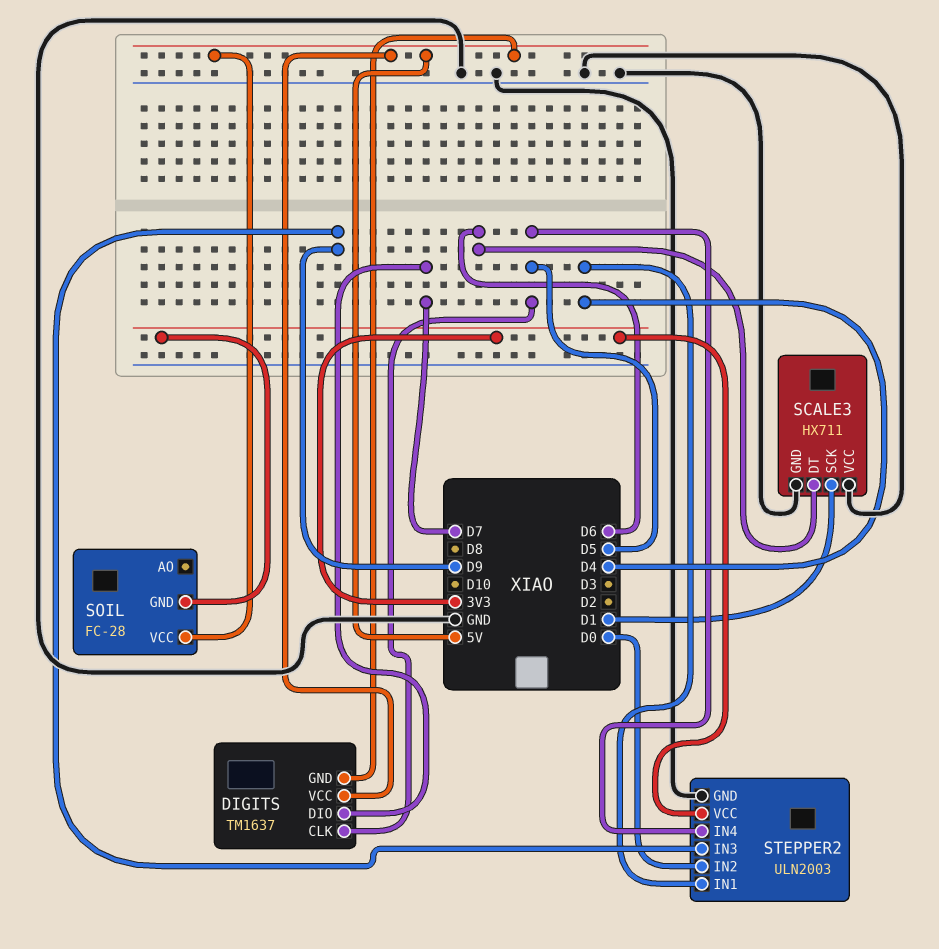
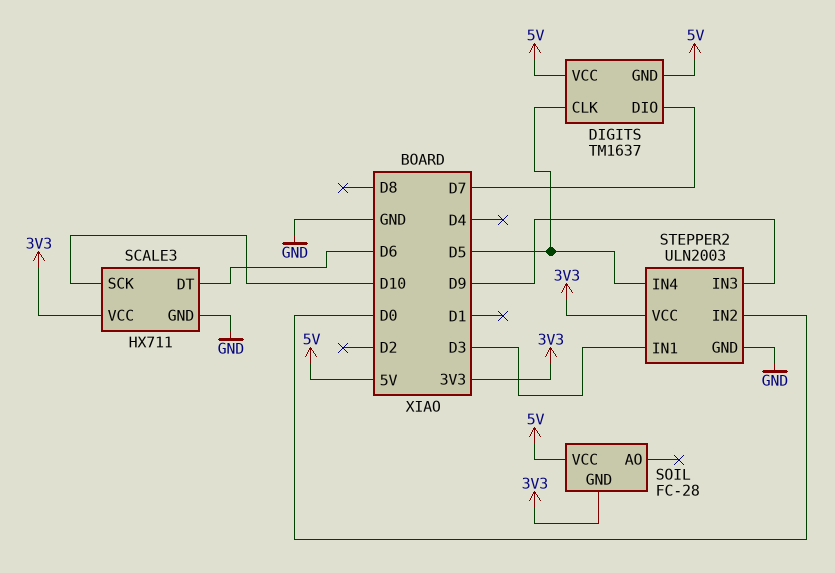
SCALE3 pin SCK: D1 -> D10
SCALE3 pin VCC: GND -> 3V3
STEPPER2 pin IN1: D4 -> D3

